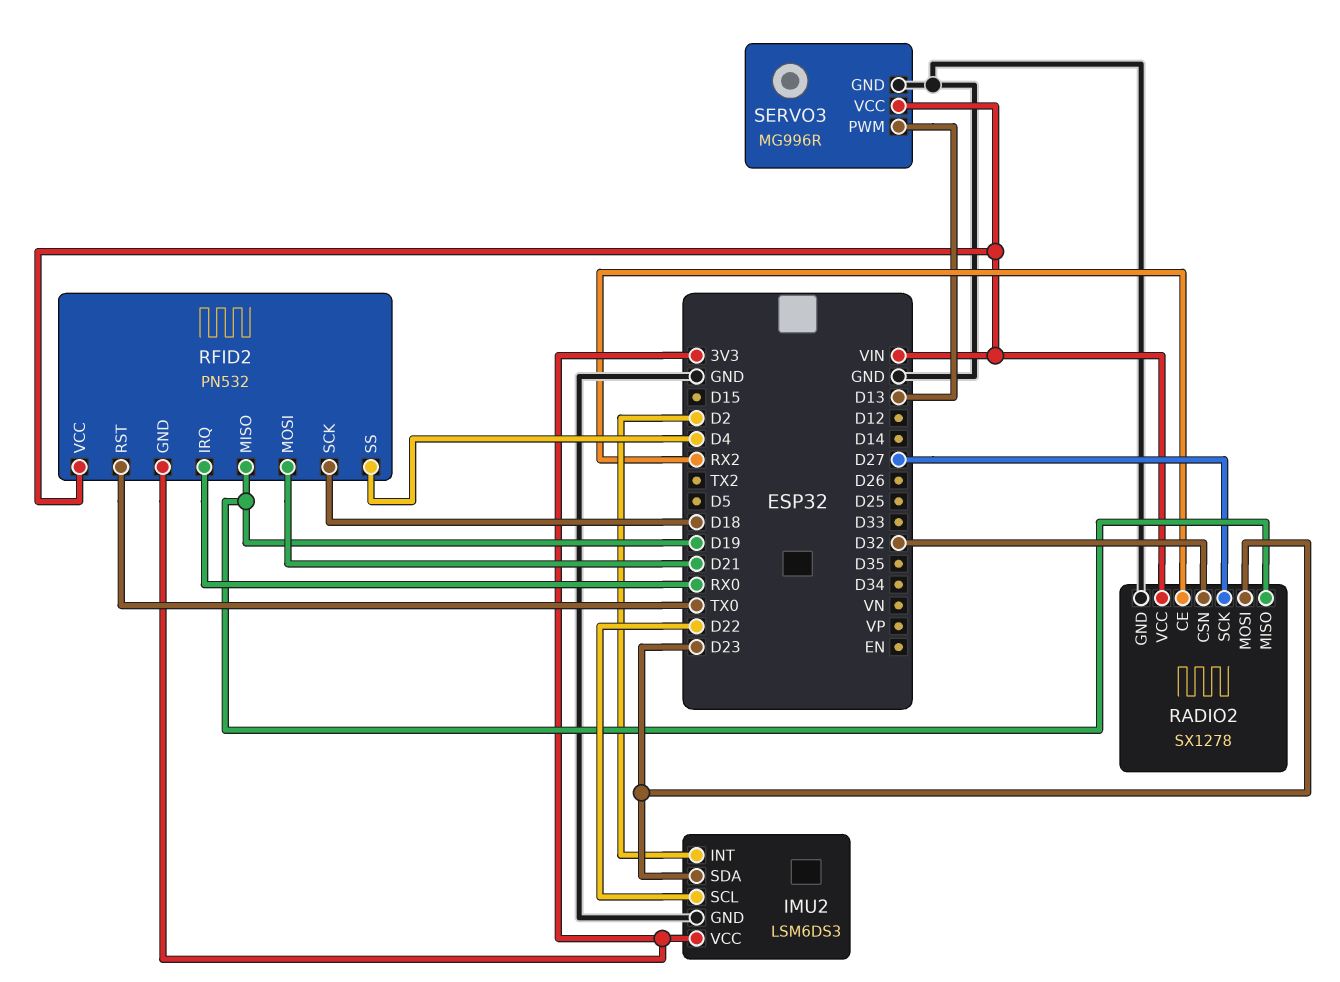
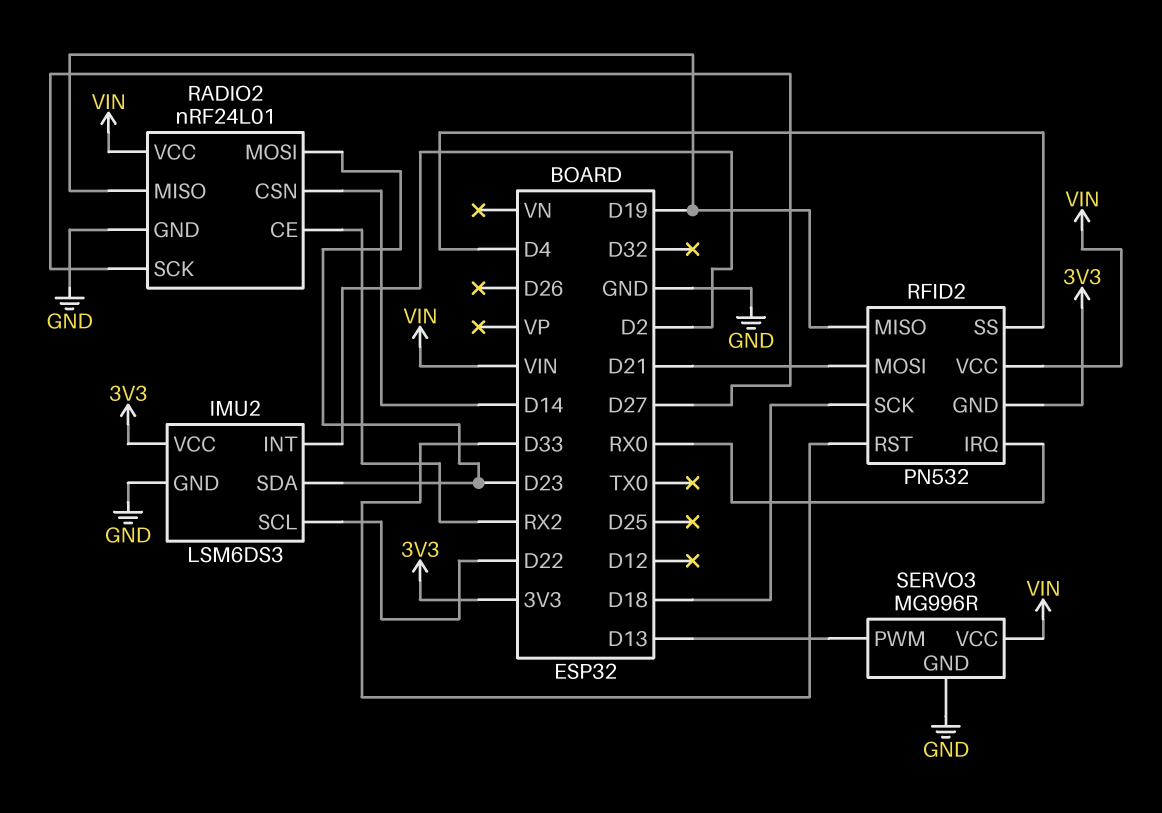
RADIO2: SX1278 -> nRF24L01
RADIO2 pin CSN: D32 -> D14
RFID2 pin RST: TX0 -> D33

